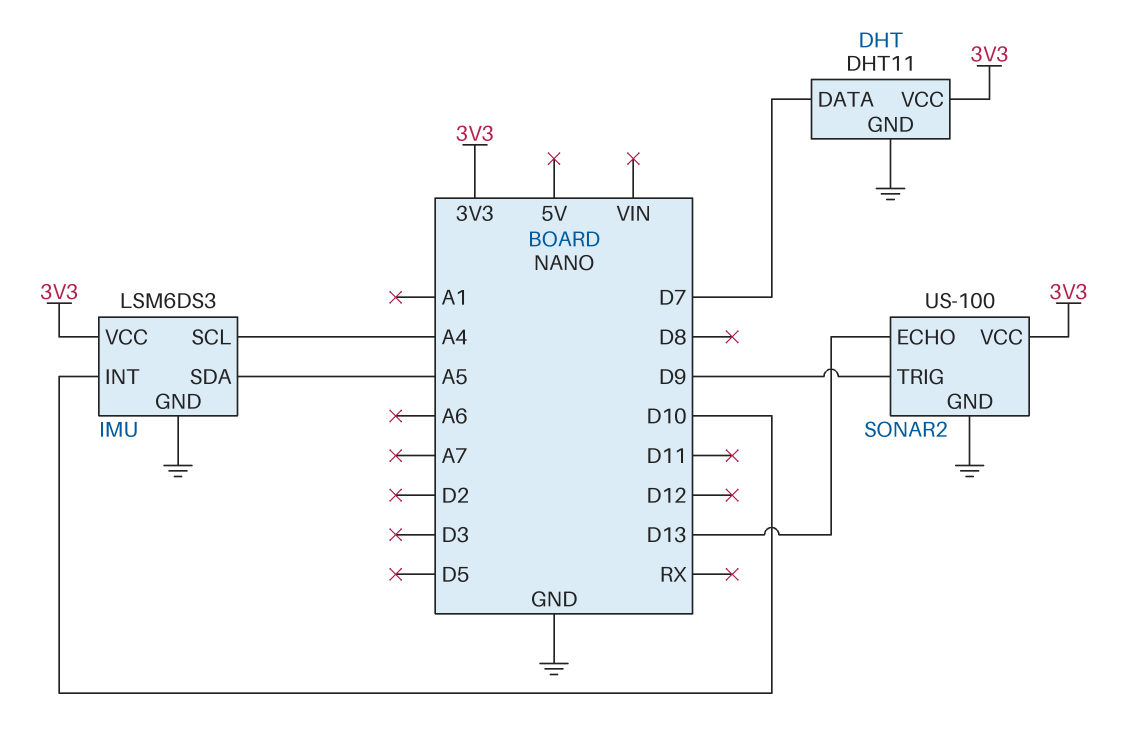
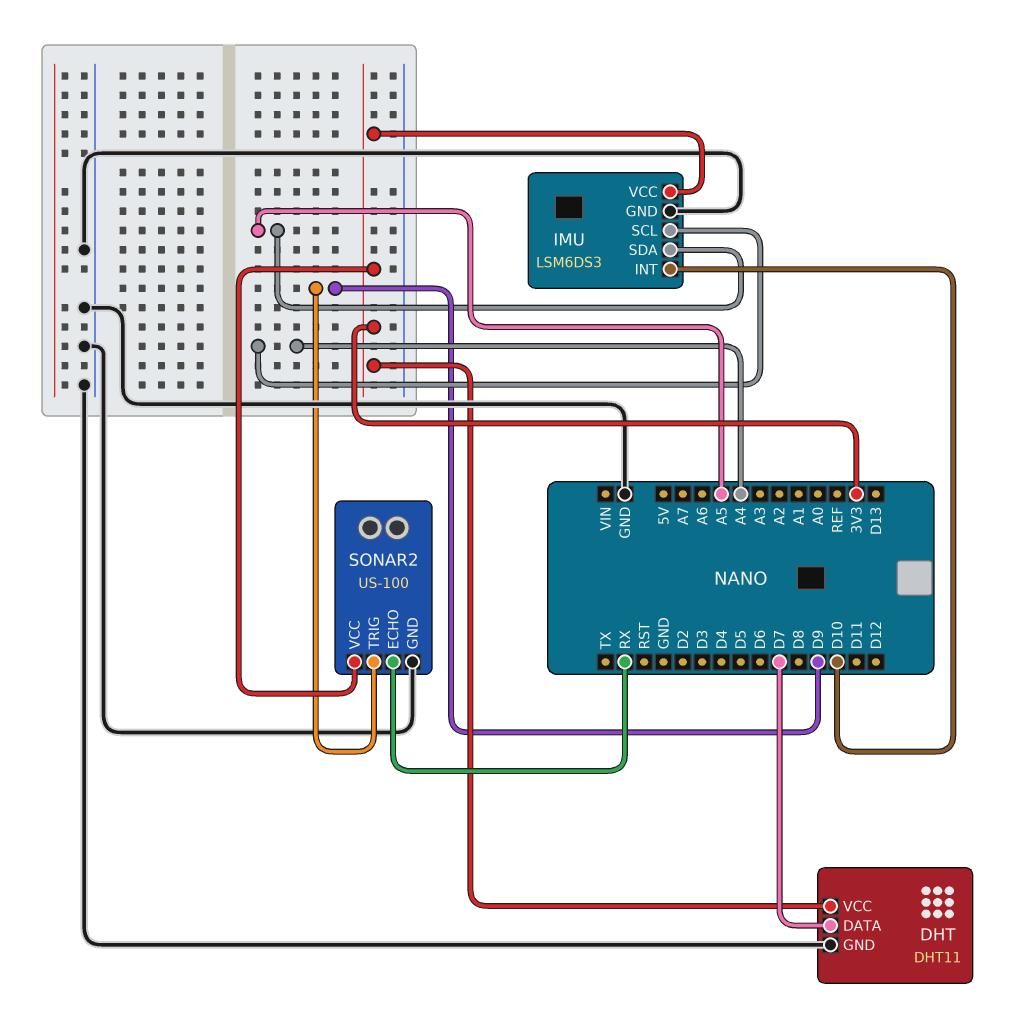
SONAR2 pin ECHO: D13 -> RX

